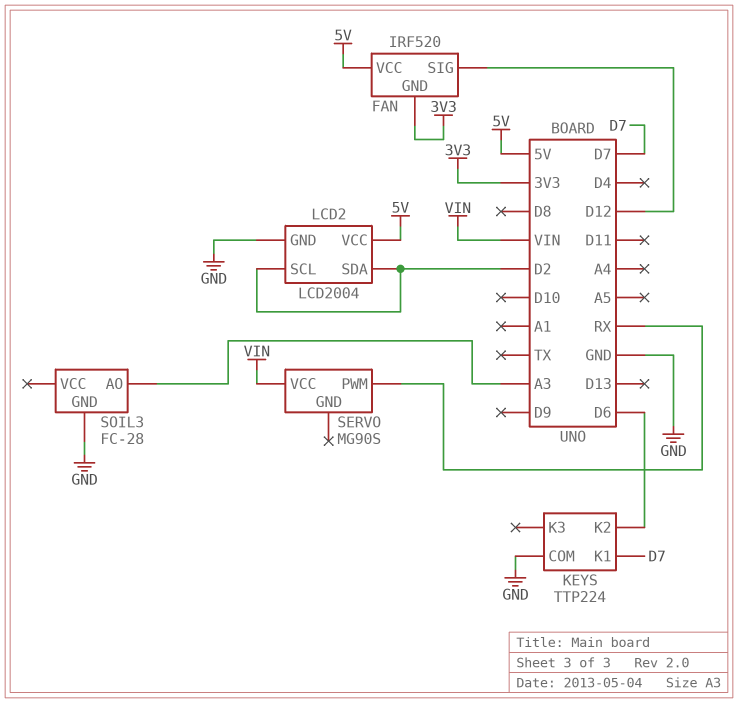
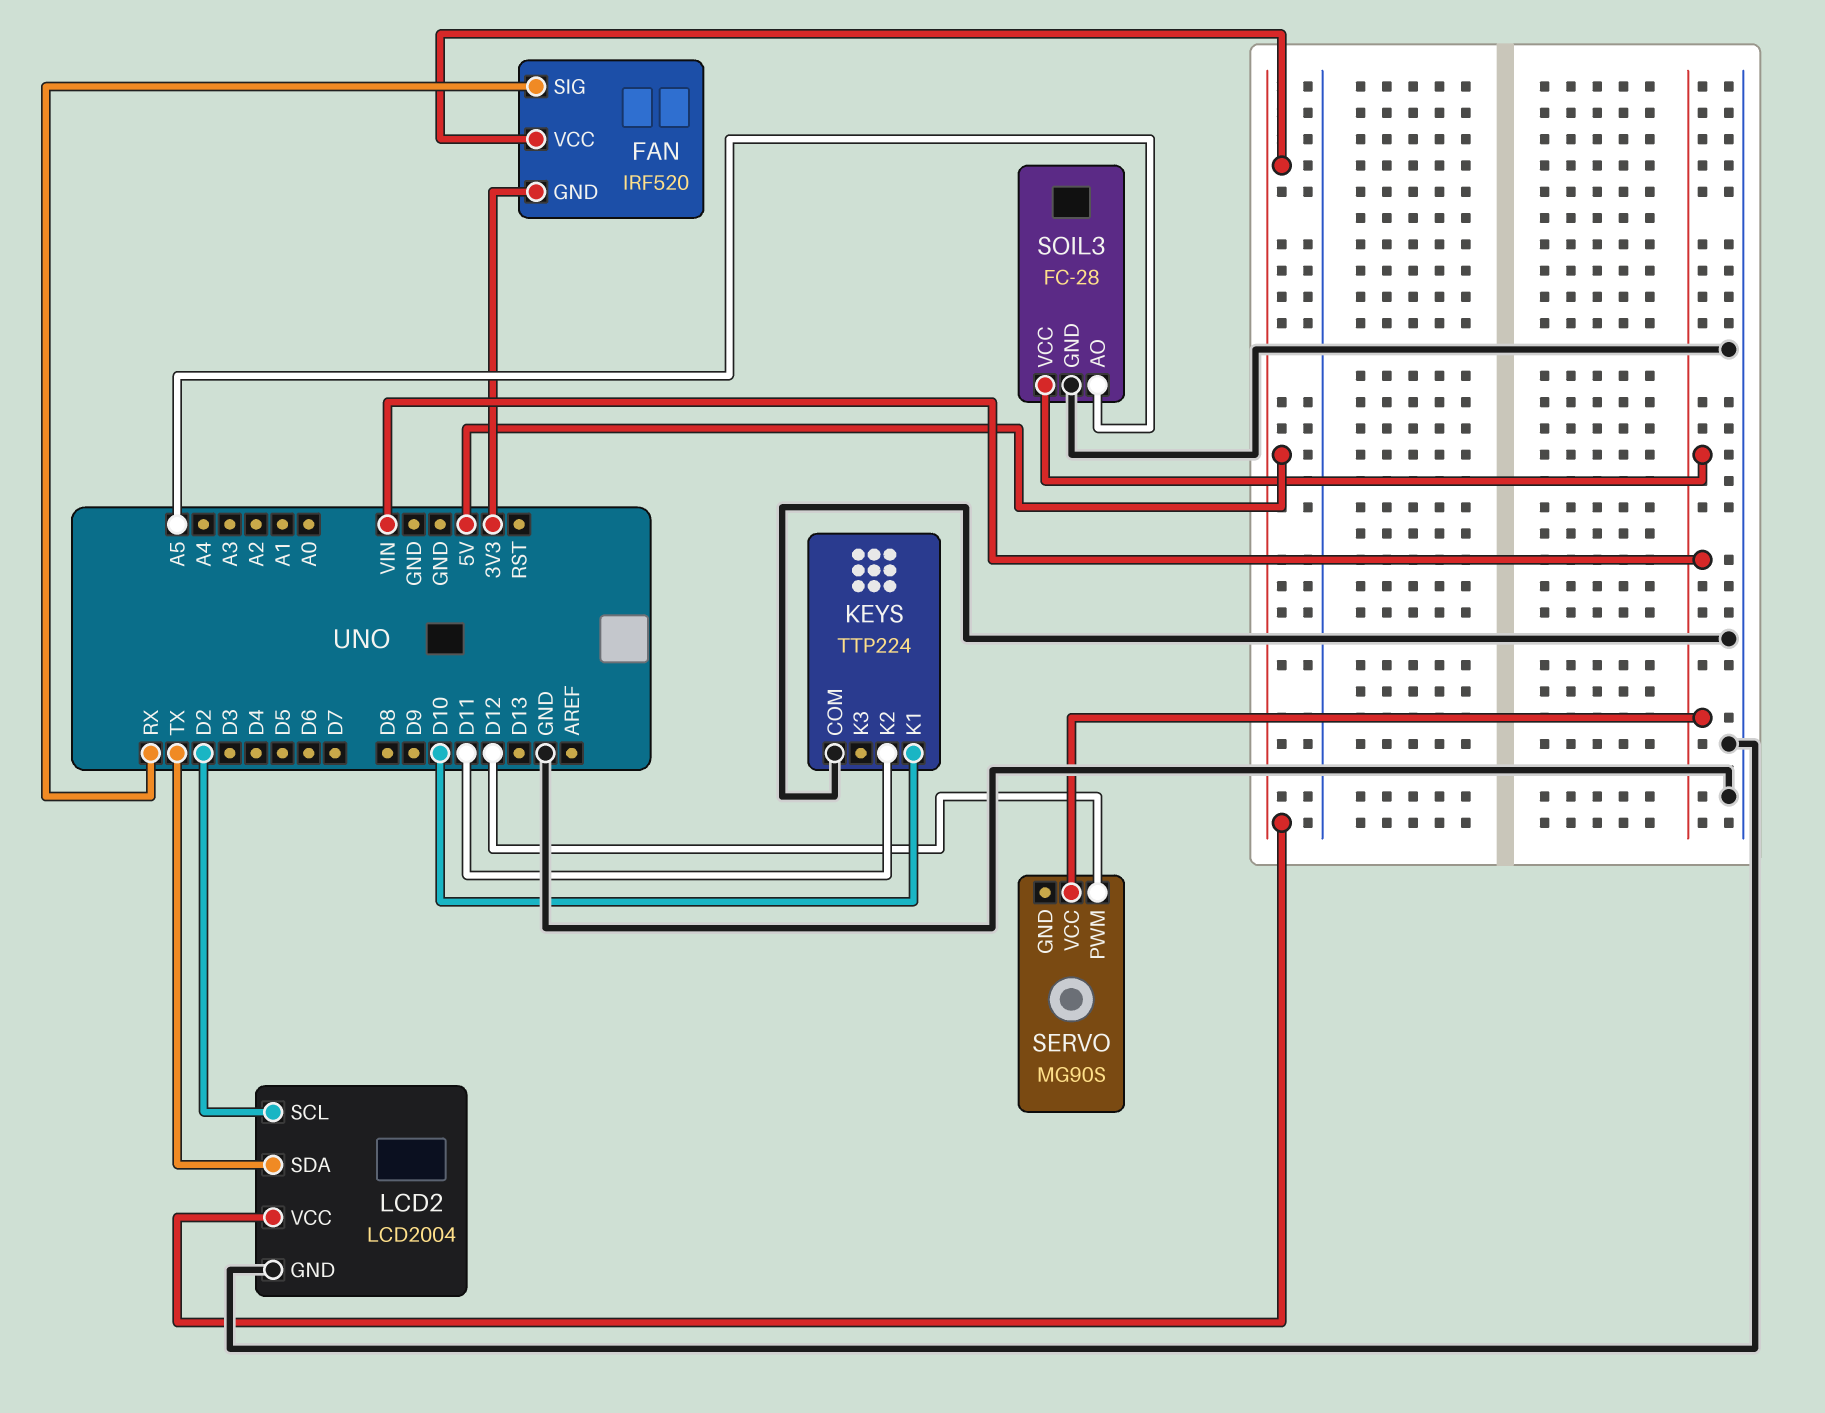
FAN pin SIG: D12 -> RX
KEYS pin K1: D7 -> D10
KEYS pin K2: D6 -> D11
LCD2 pin SDA: D2 -> TX
SERVO pin PWM: RX -> D12
SOIL3 pin AO: A3 -> A5
SOIL3 pin VCC: none -> VIN

